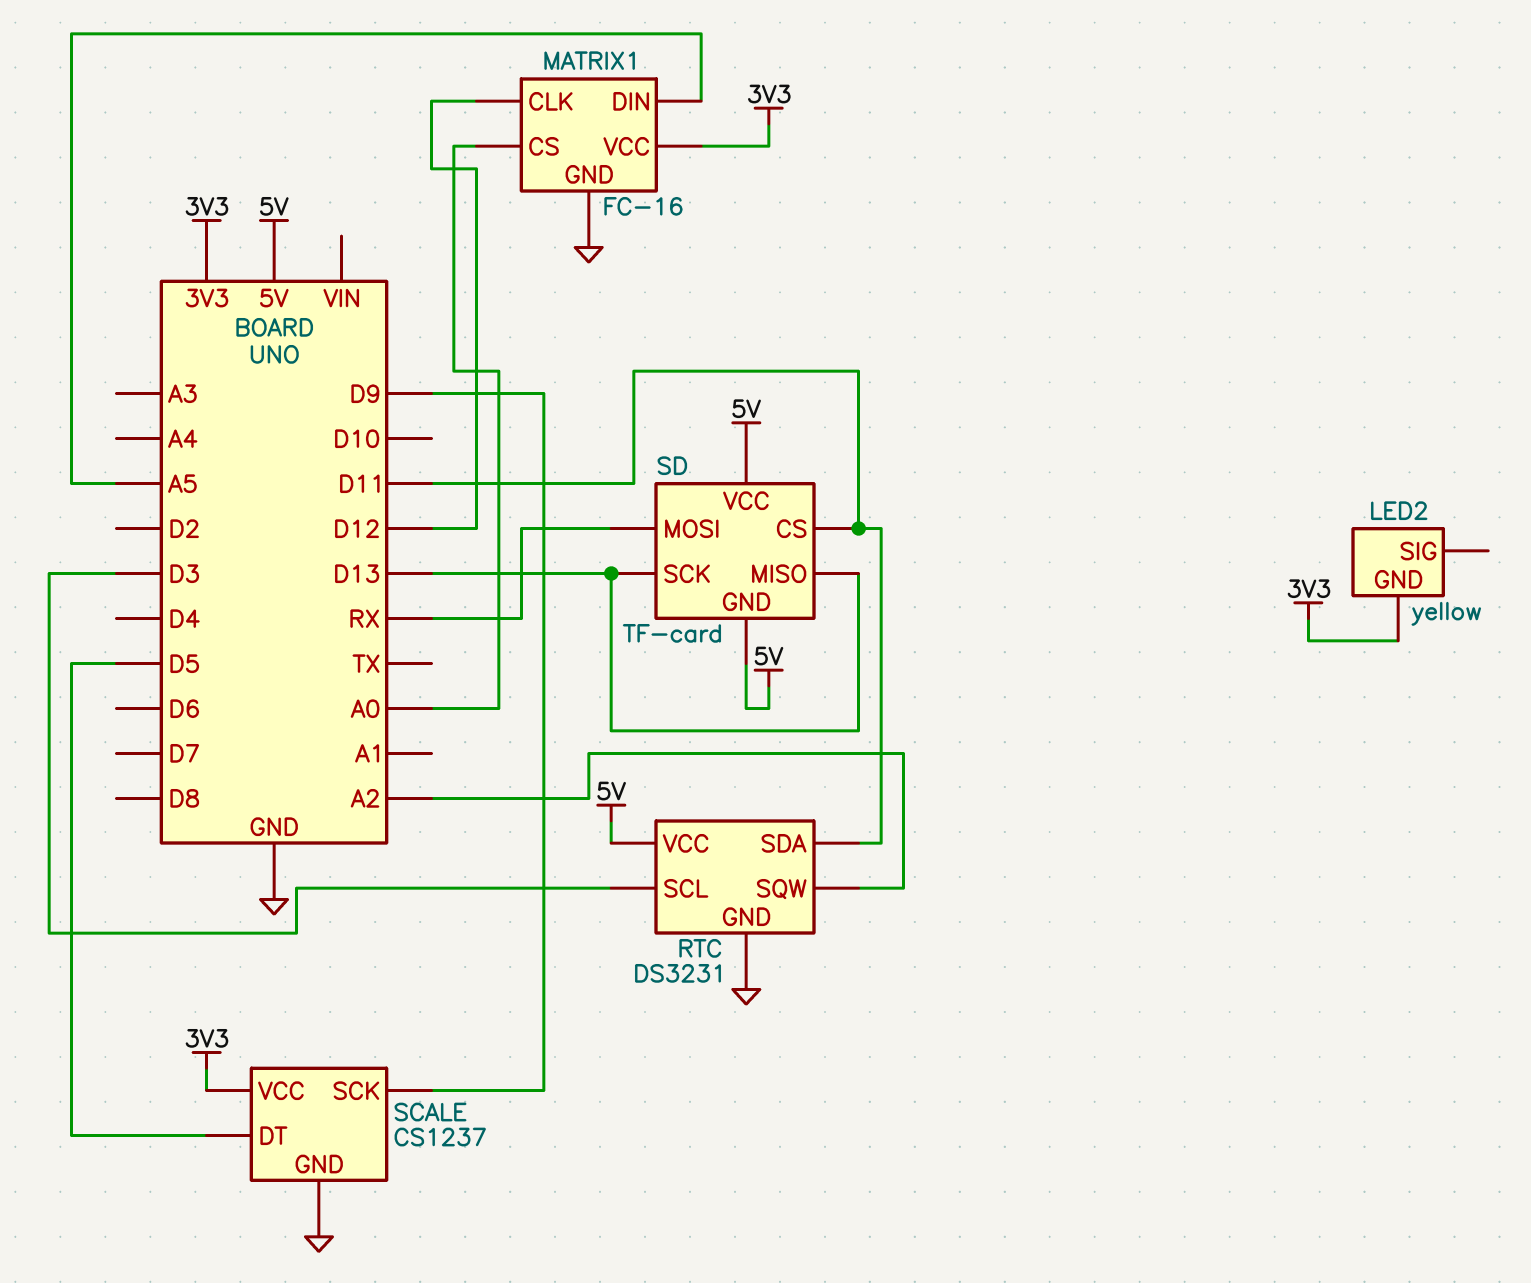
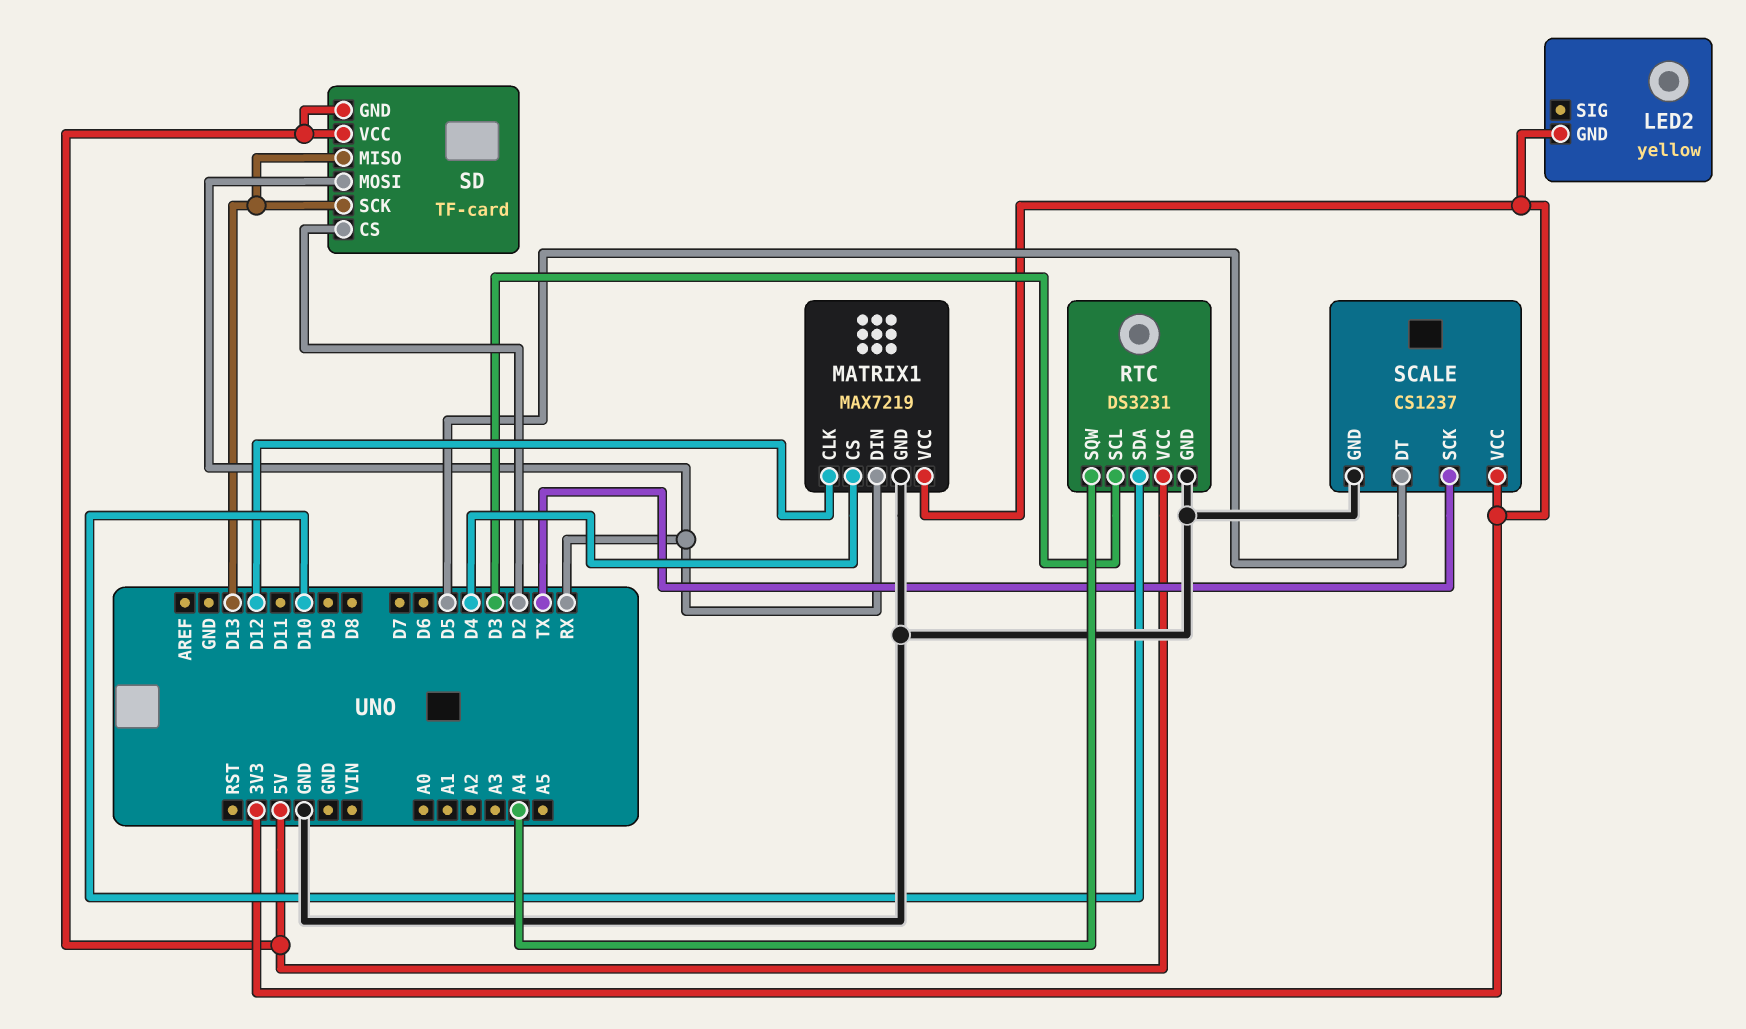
MATRIX1: FC-16 -> MAX7219
MATRIX1 pin CS: A0 -> D4
MATRIX1 pin DIN: A5 -> RX
RTC pin SDA: D11 -> D10
RTC pin SQW: A2 -> A4
SCALE pin SCK: D9 -> TX
SD pin CS: D11 -> D2

